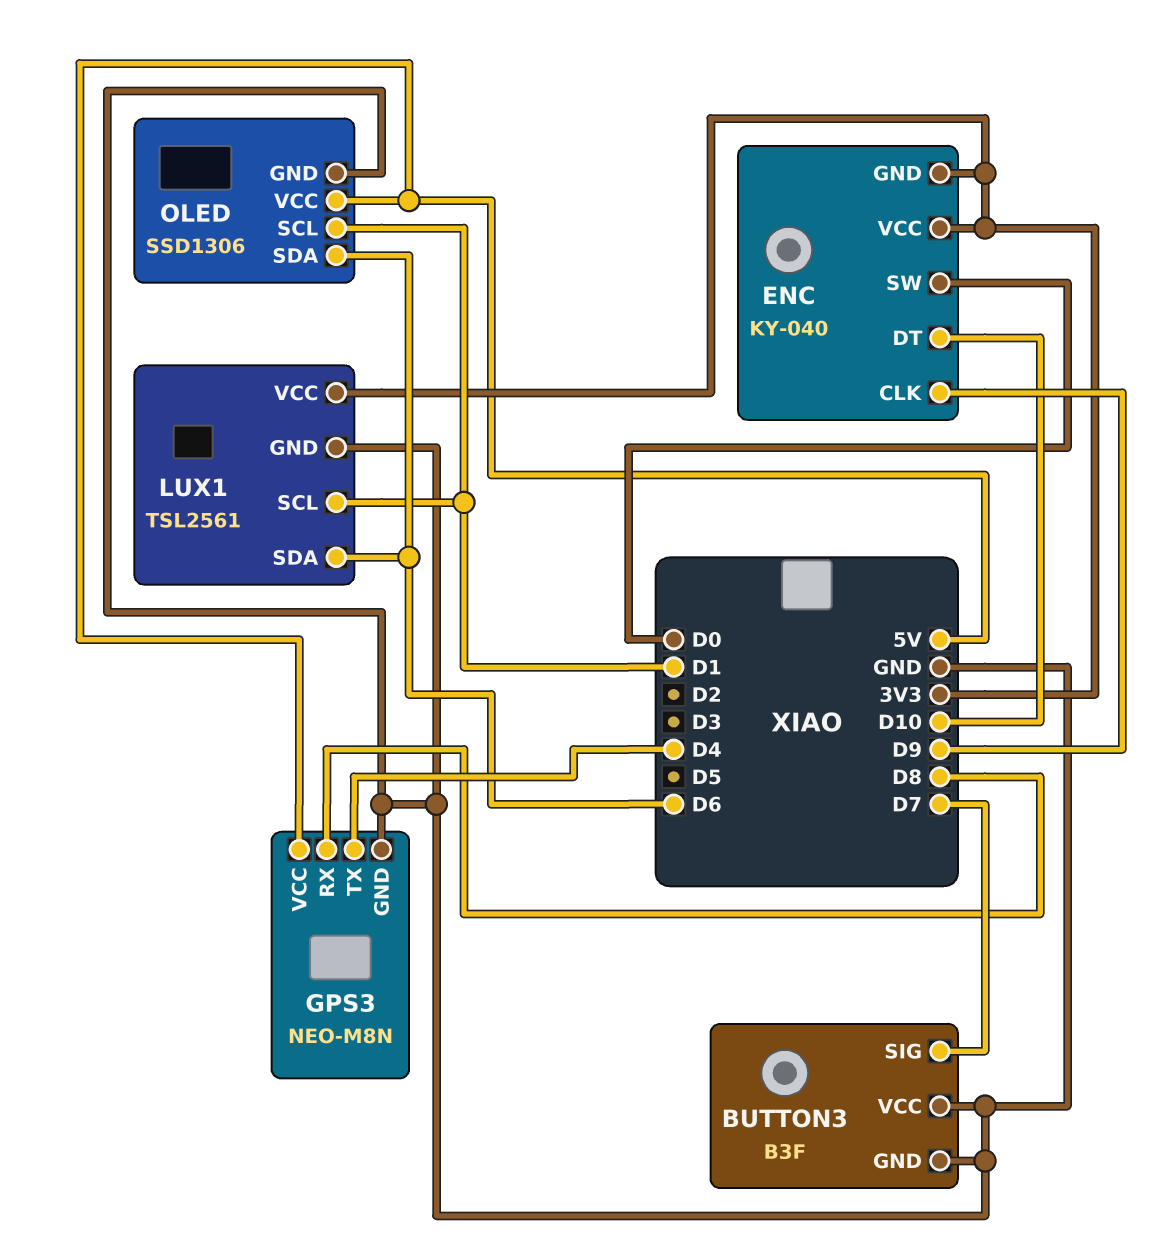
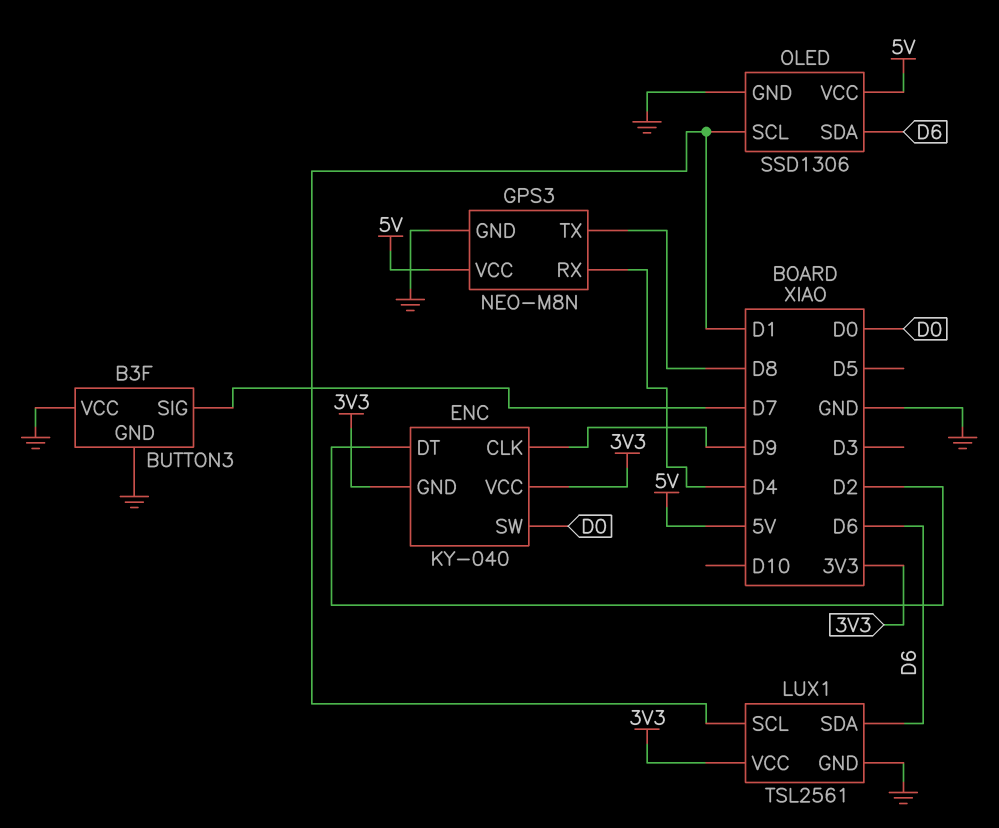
ENC pin DT: D10 -> D2
GPS3 pin RX: D8 -> D4
GPS3 pin TX: D4 -> D8

